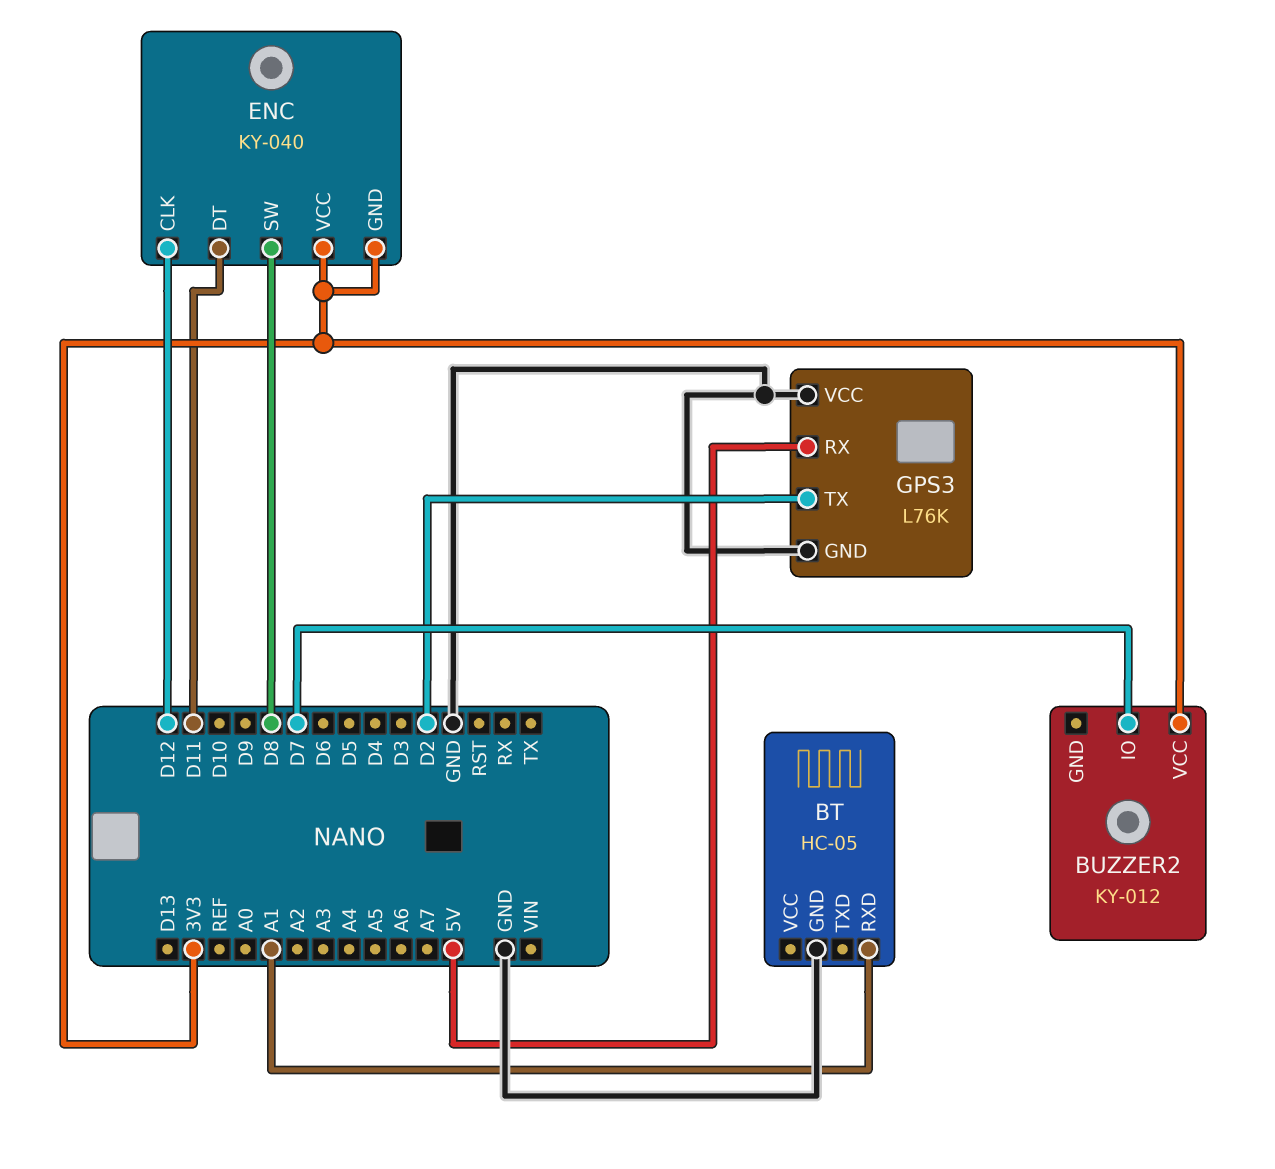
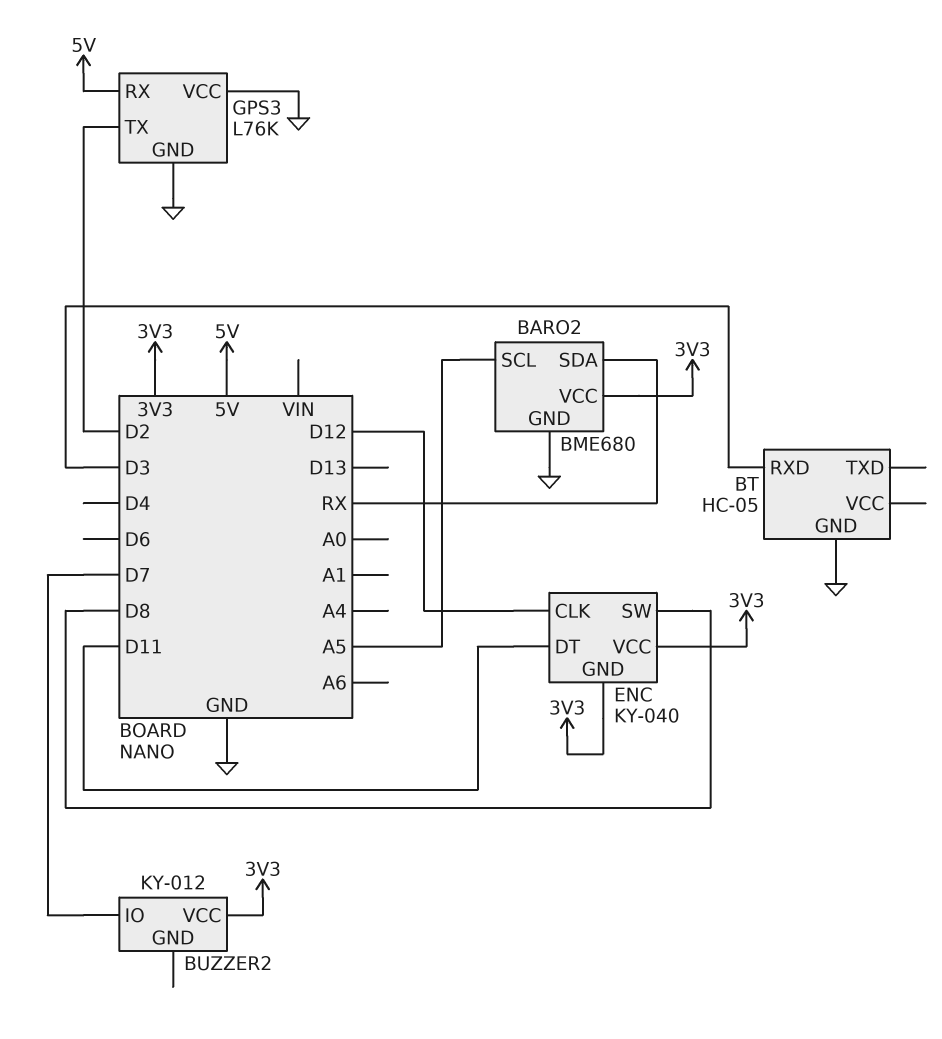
BARO2: none -> BME680
BARO2 pin GND: none -> GND
BARO2 pin SCL: none -> A5
BARO2 pin SDA: none -> RX
BARO2 pin VCC: none -> 3V3
BT pin RXD: A1 -> D3

